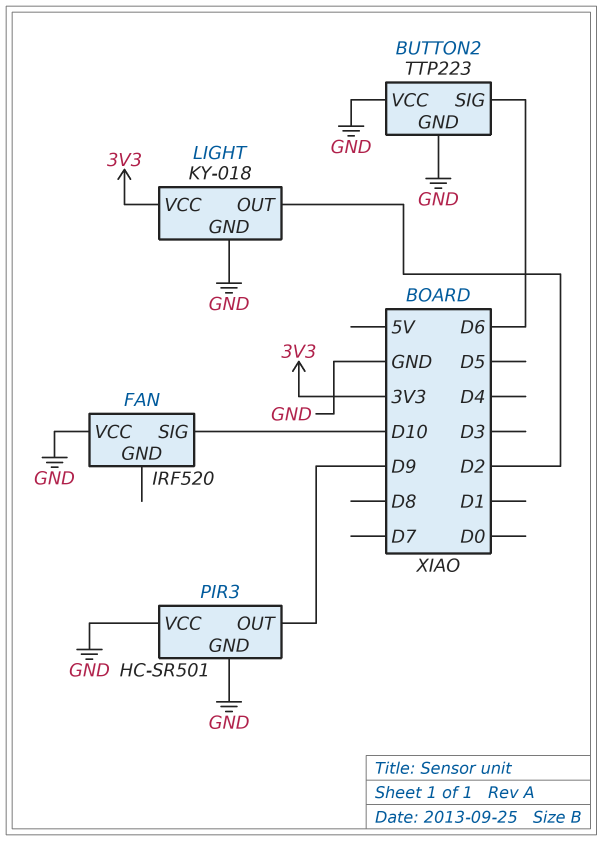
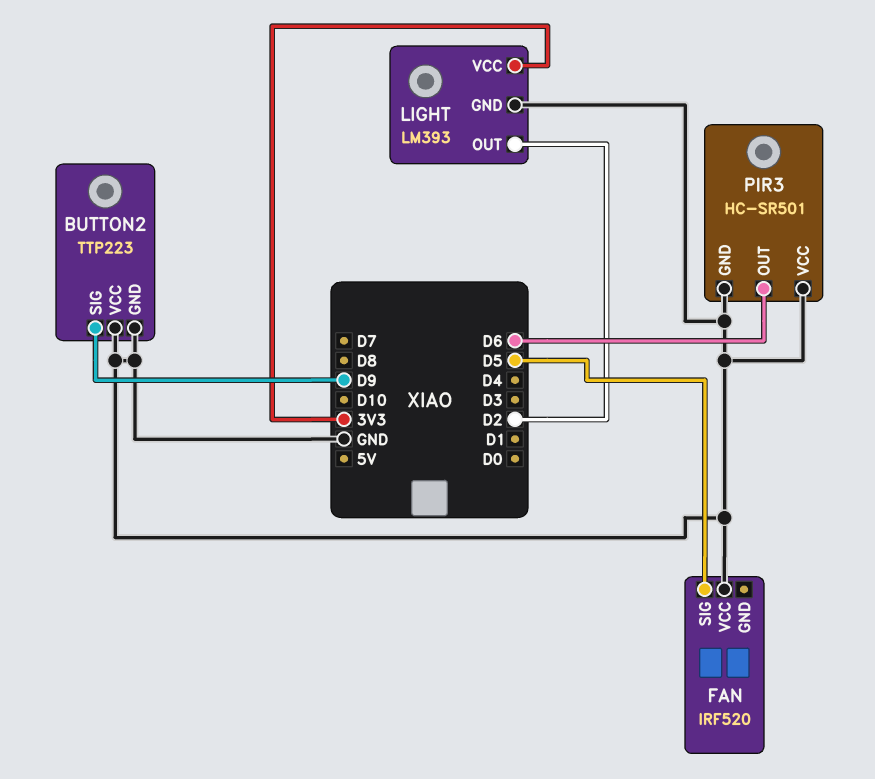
BUTTON2 pin SIG: D6 -> D9
FAN pin SIG: D10 -> D5
LIGHT: KY-018 -> LM393
PIR3 pin OUT: D9 -> D6

